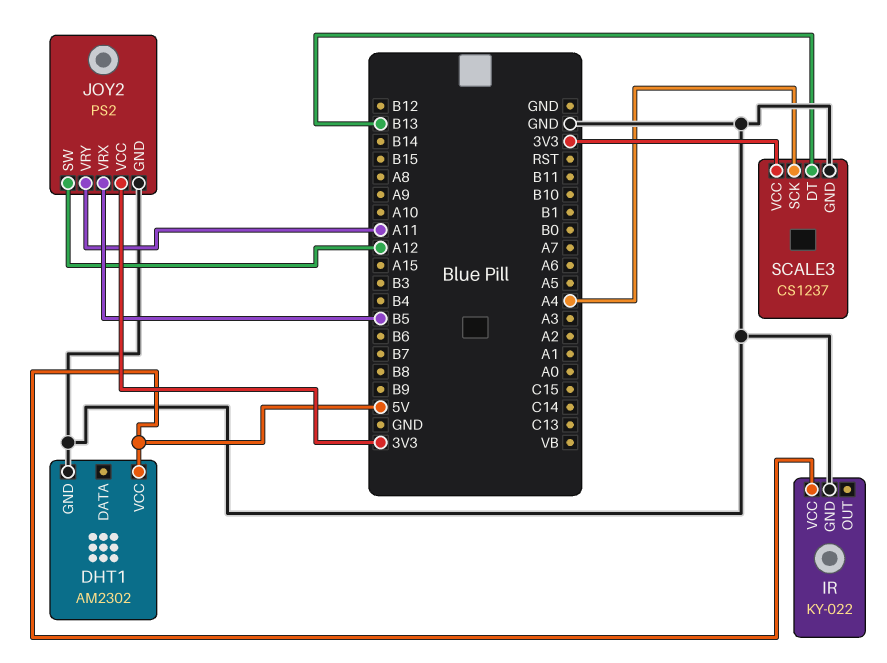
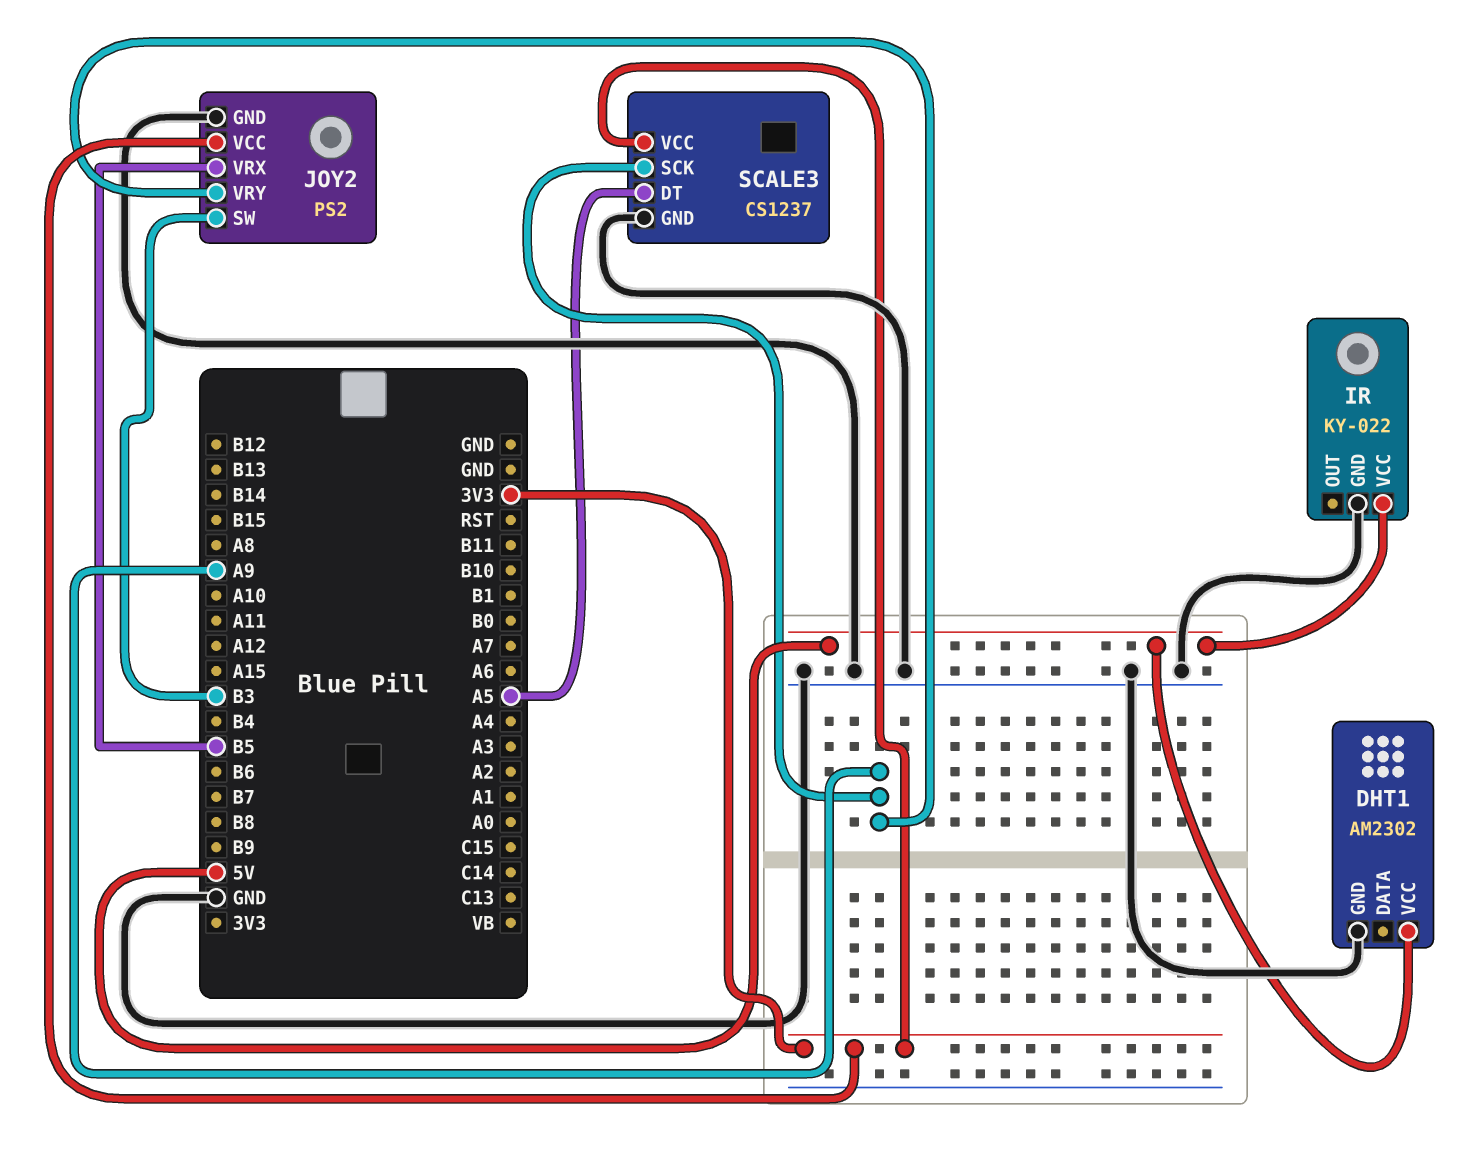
JOY2 pin SW: A12 -> B3
JOY2 pin VRY: A11 -> A9
SCALE3 pin DT: B13 -> A5
SCALE3 pin SCK: A4 -> A9

